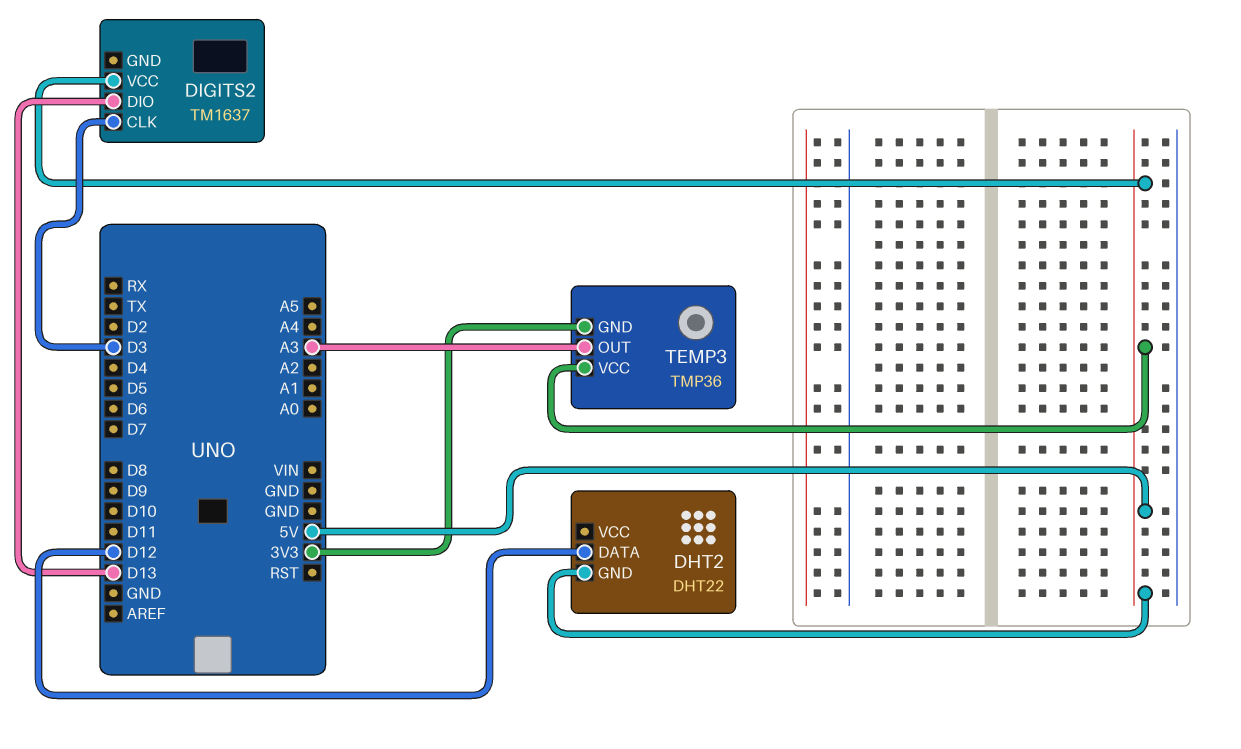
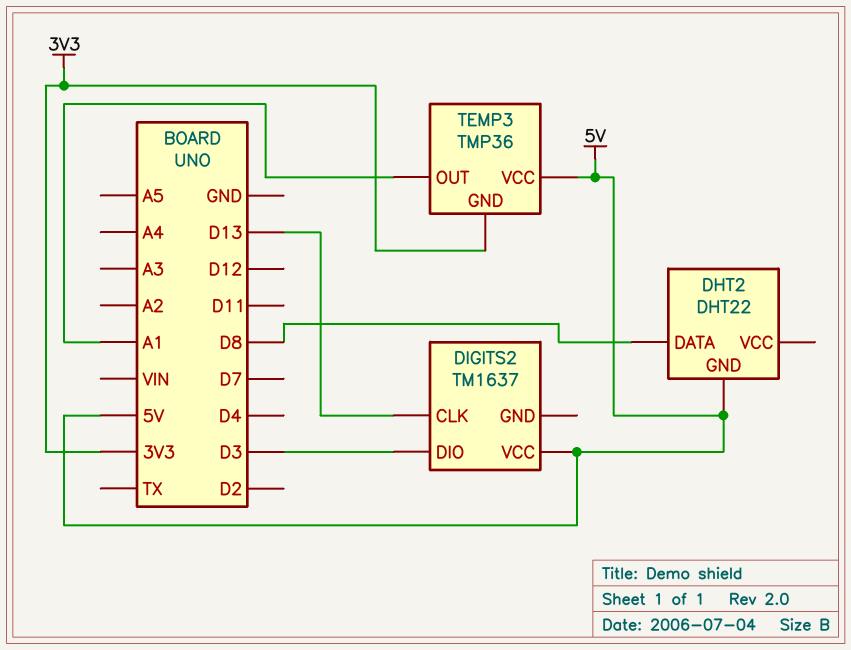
DHT2 pin DATA: D12 -> D8
DIGITS2 pin CLK: D3 -> D13
DIGITS2 pin DIO: D13 -> D3
TEMP3 pin OUT: A3 -> A1

